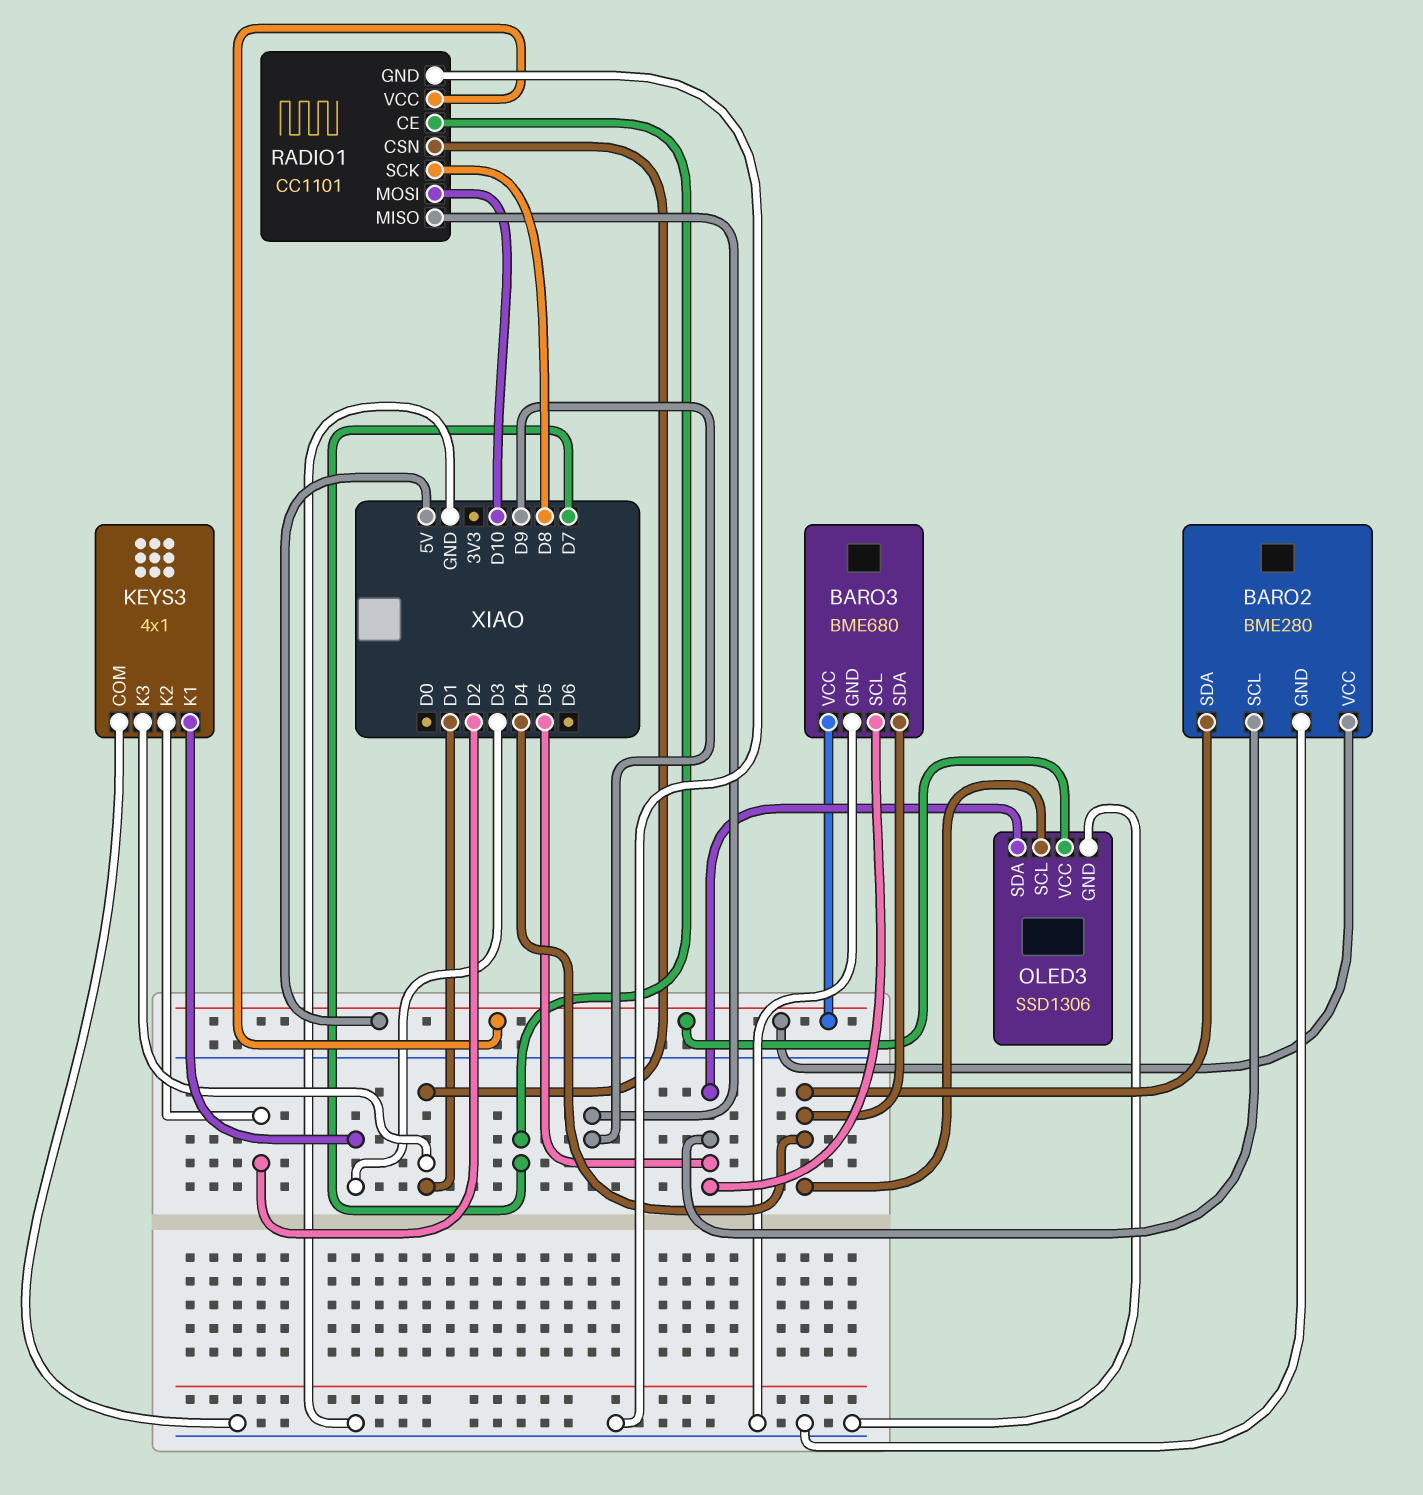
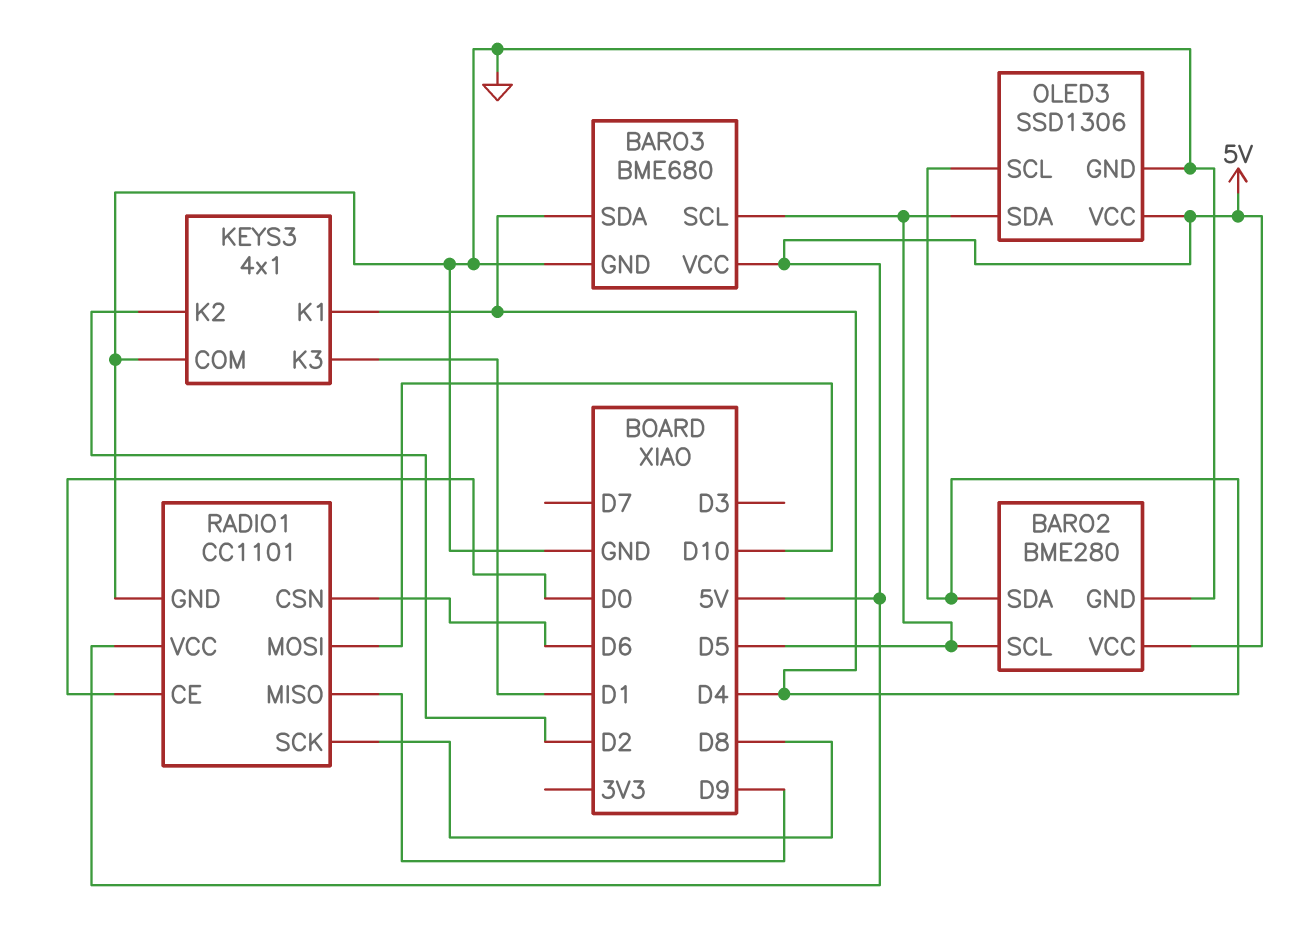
KEYS3 pin K1: D3 -> D4
RADIO1 pin CE: D7 -> D0
RADIO1 pin CSN: D1 -> D6

